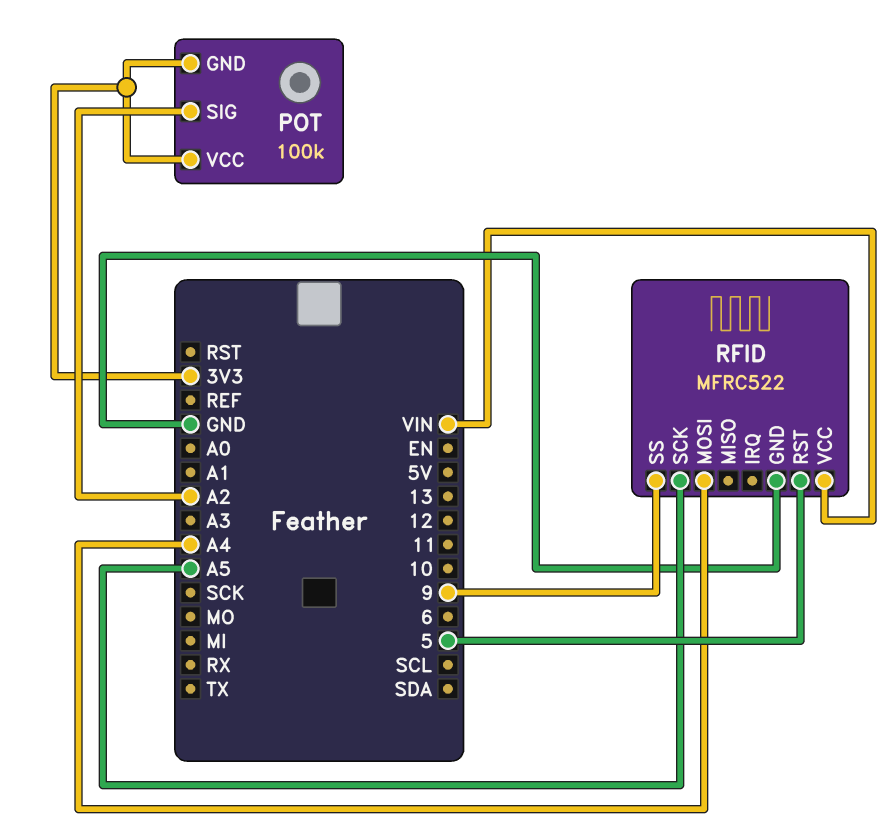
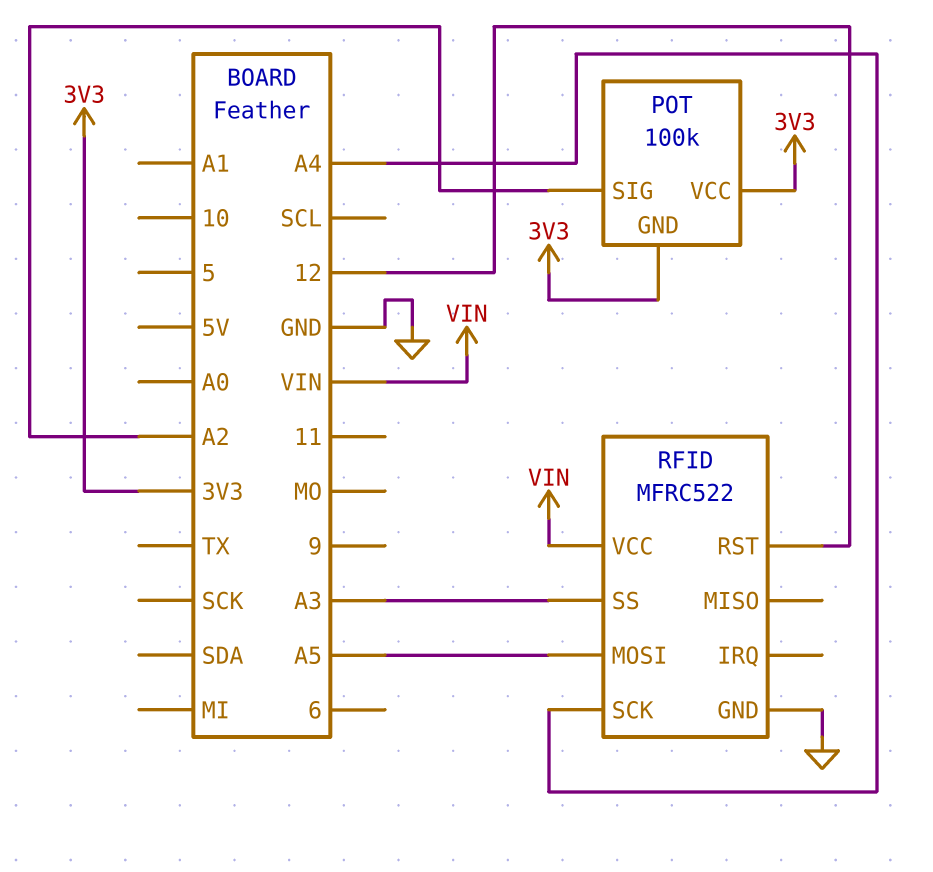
RFID pin MOSI: A4 -> A5
RFID pin RST: 5 -> 12
RFID pin SCK: A5 -> A4
RFID pin SS: 9 -> A3

